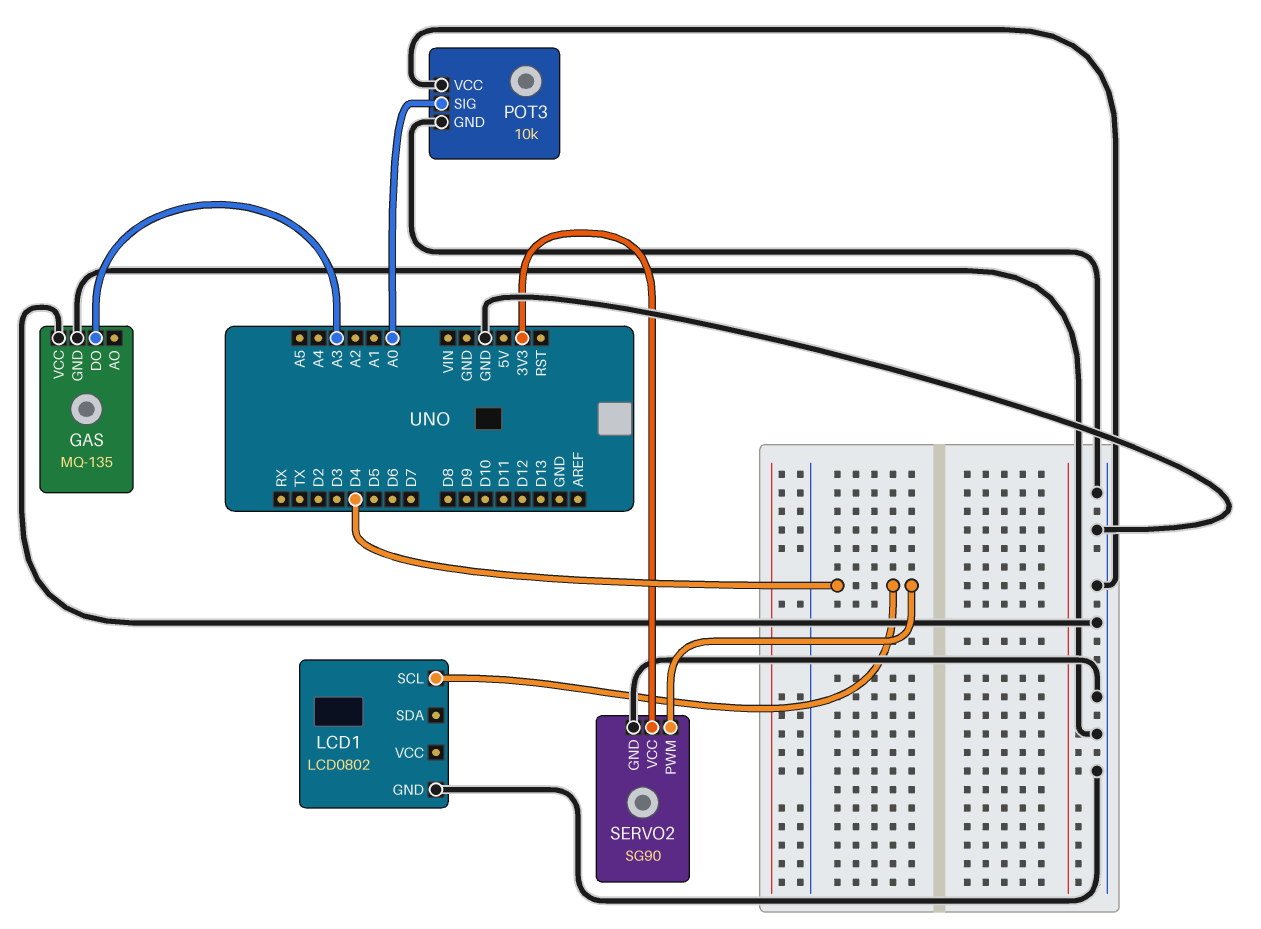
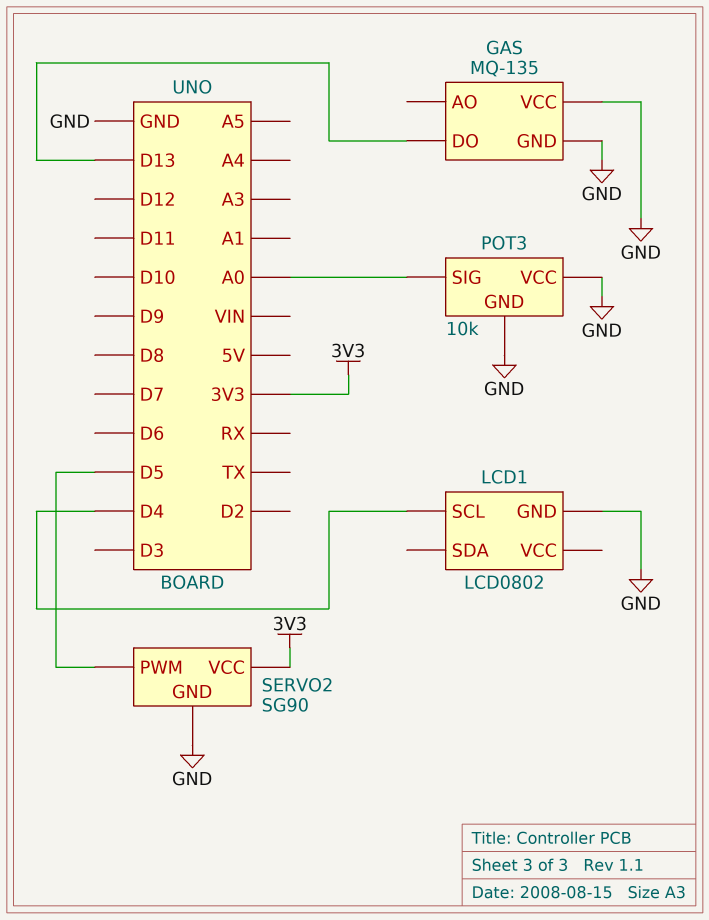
GAS pin DO: A3 -> D13
SERVO2 pin PWM: D4 -> D5

